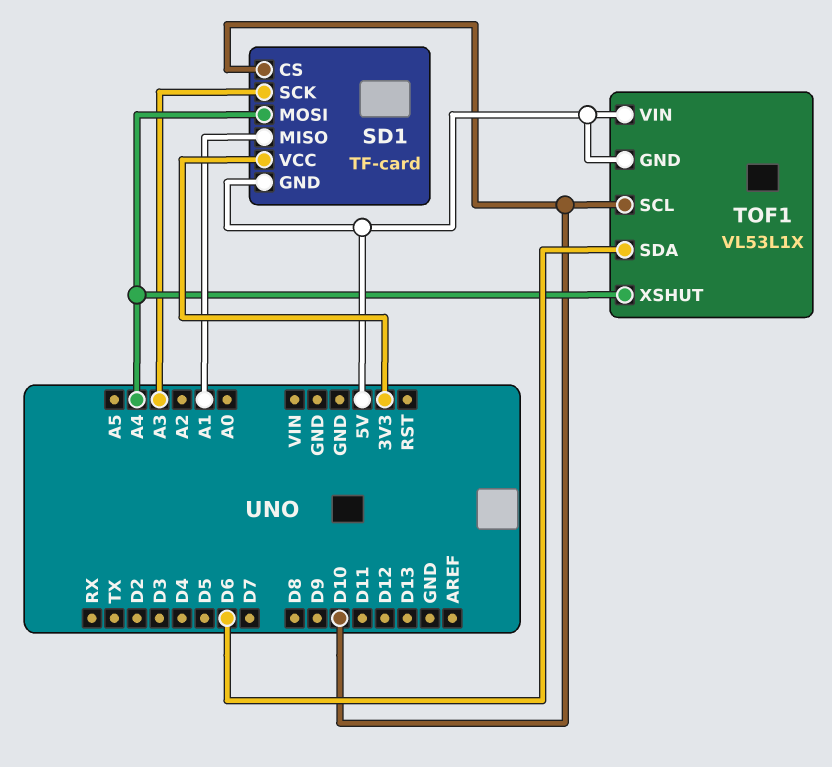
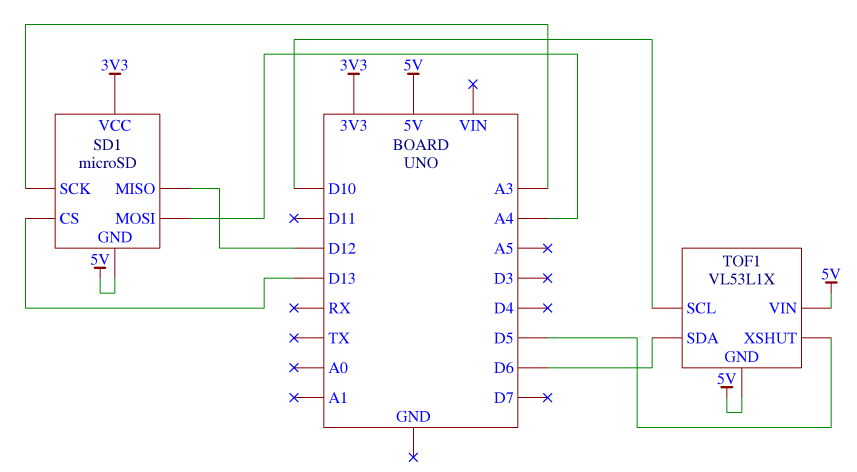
SD1: TF-card -> microSD
SD1 pin CS: D10 -> D13
SD1 pin MISO: A1 -> D12
TOF1 pin XSHUT: A4 -> D5

